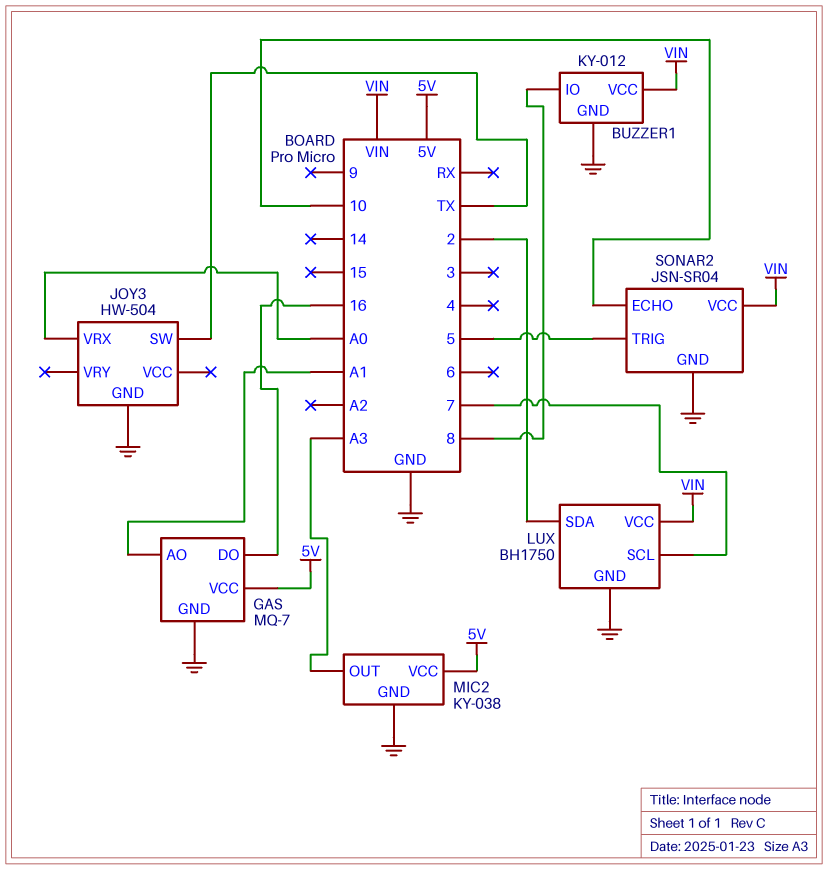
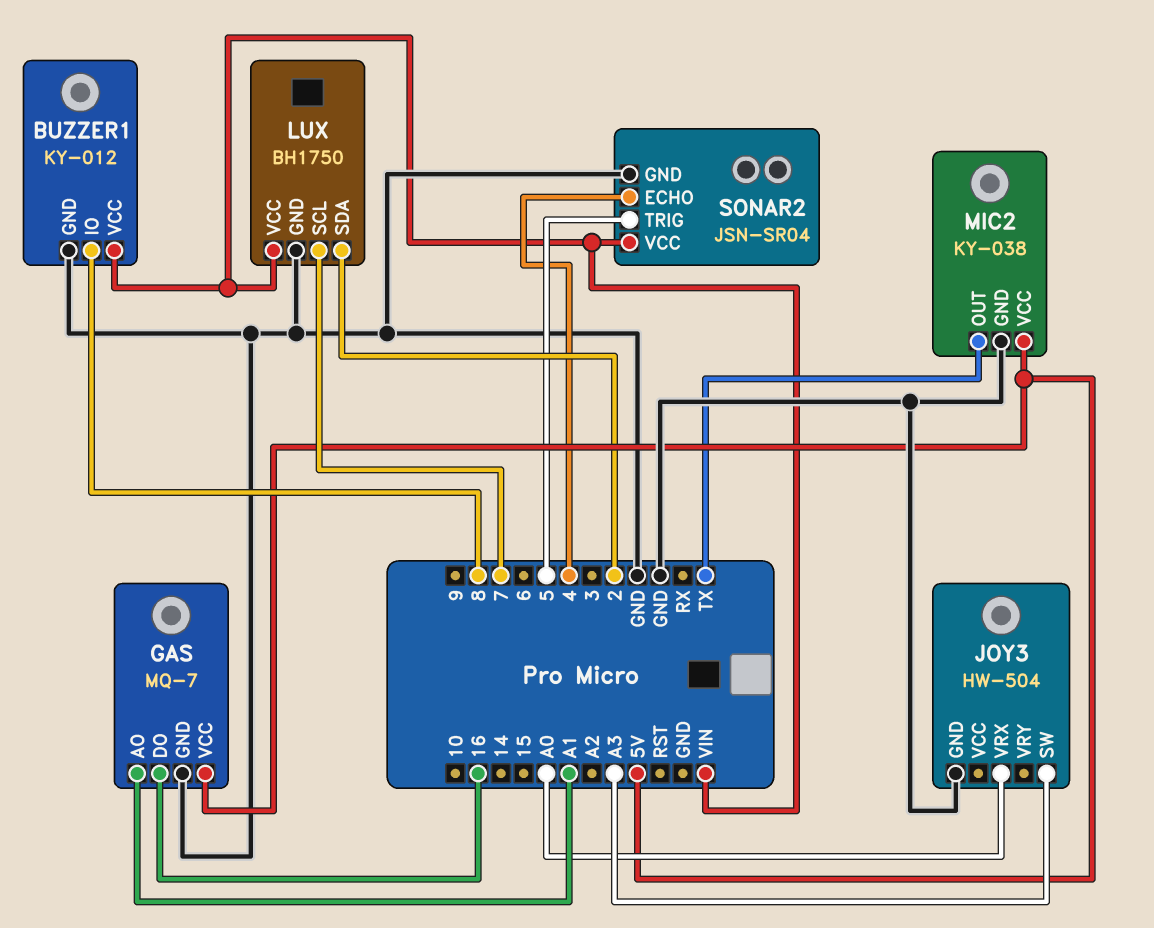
JOY3 pin SW: TX -> A3
MIC2 pin OUT: A3 -> TX
SONAR2 pin ECHO: 10 -> 4

